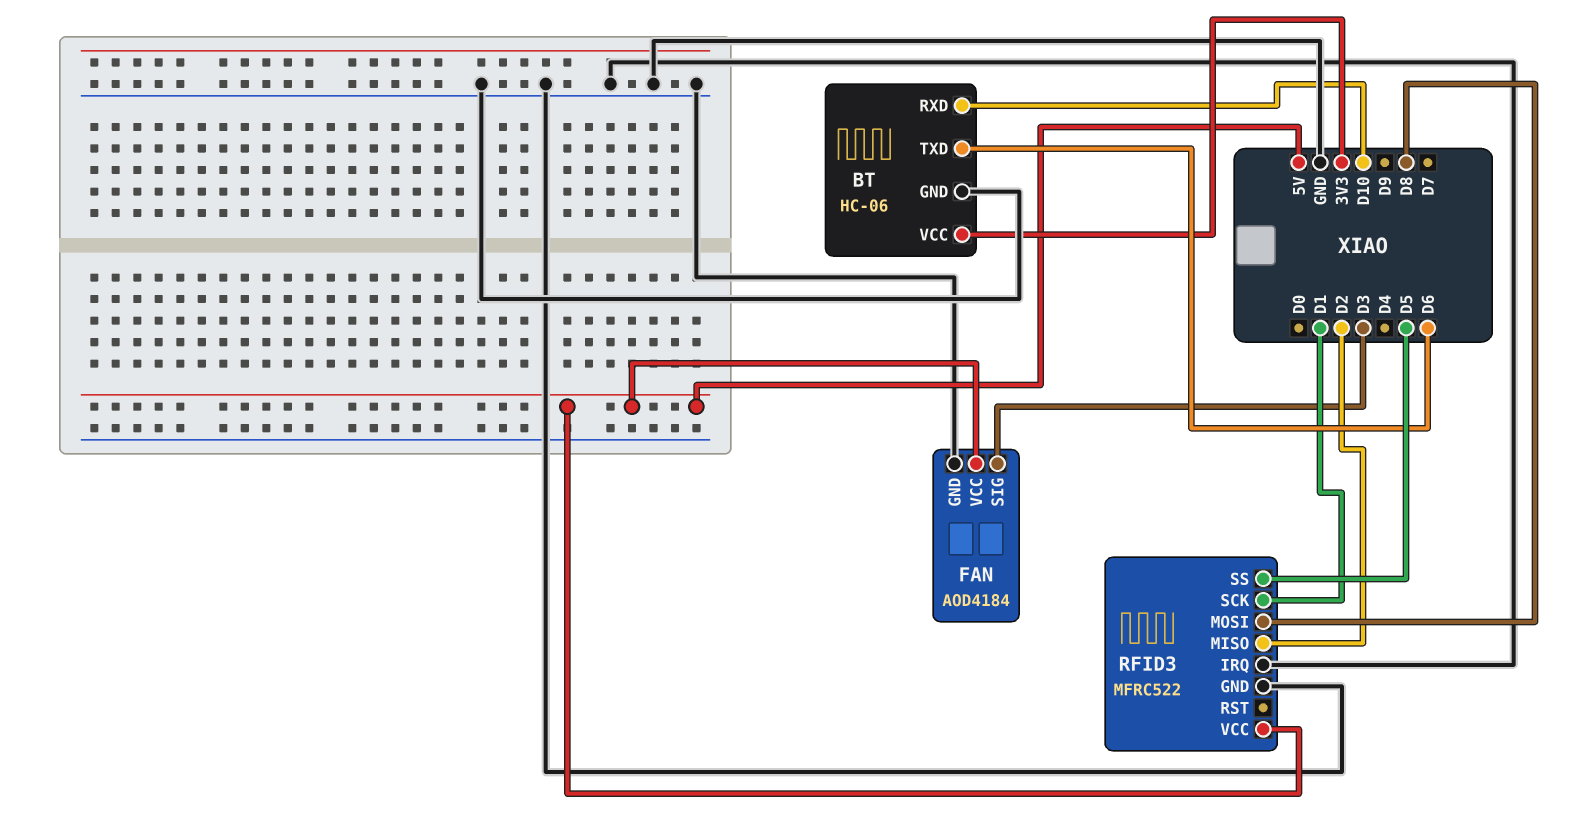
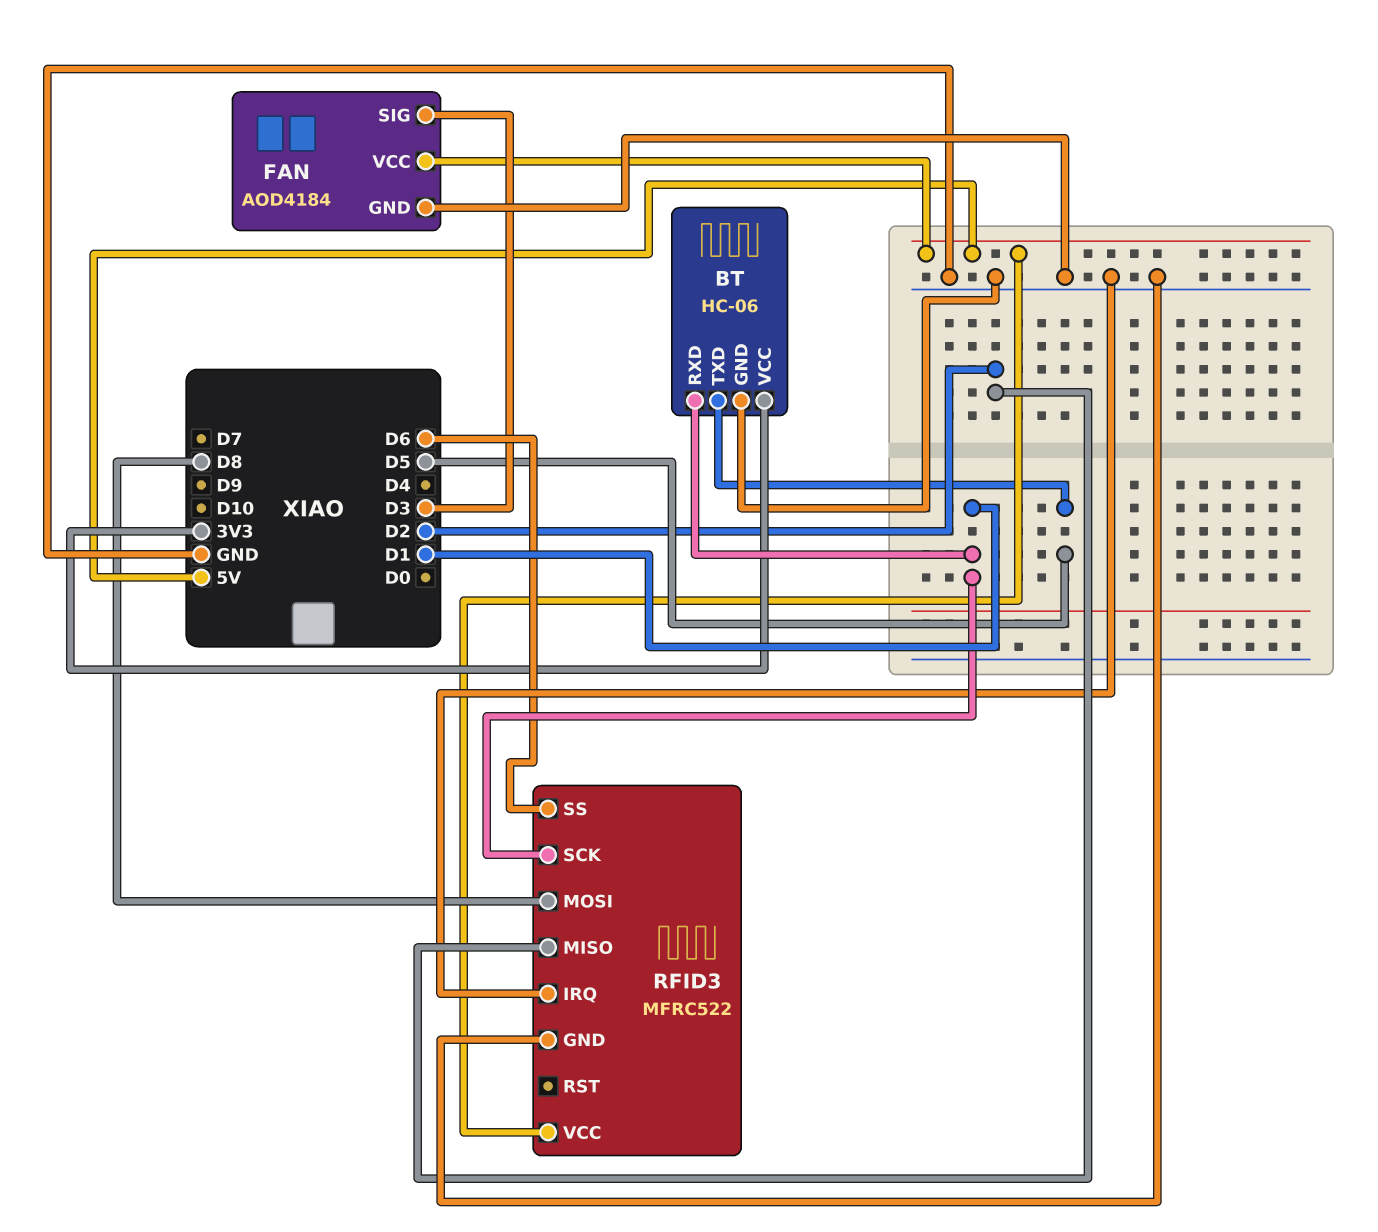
BT pin RXD: D10 -> D1
BT pin TXD: D6 -> D5
RFID3 pin SS: D5 -> D6

